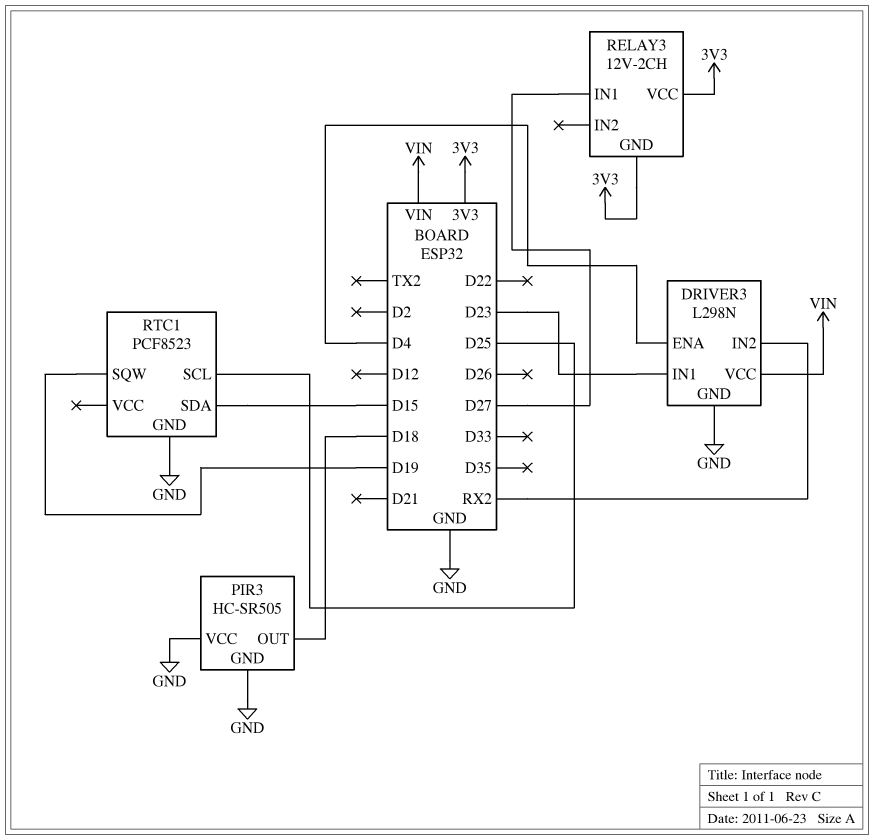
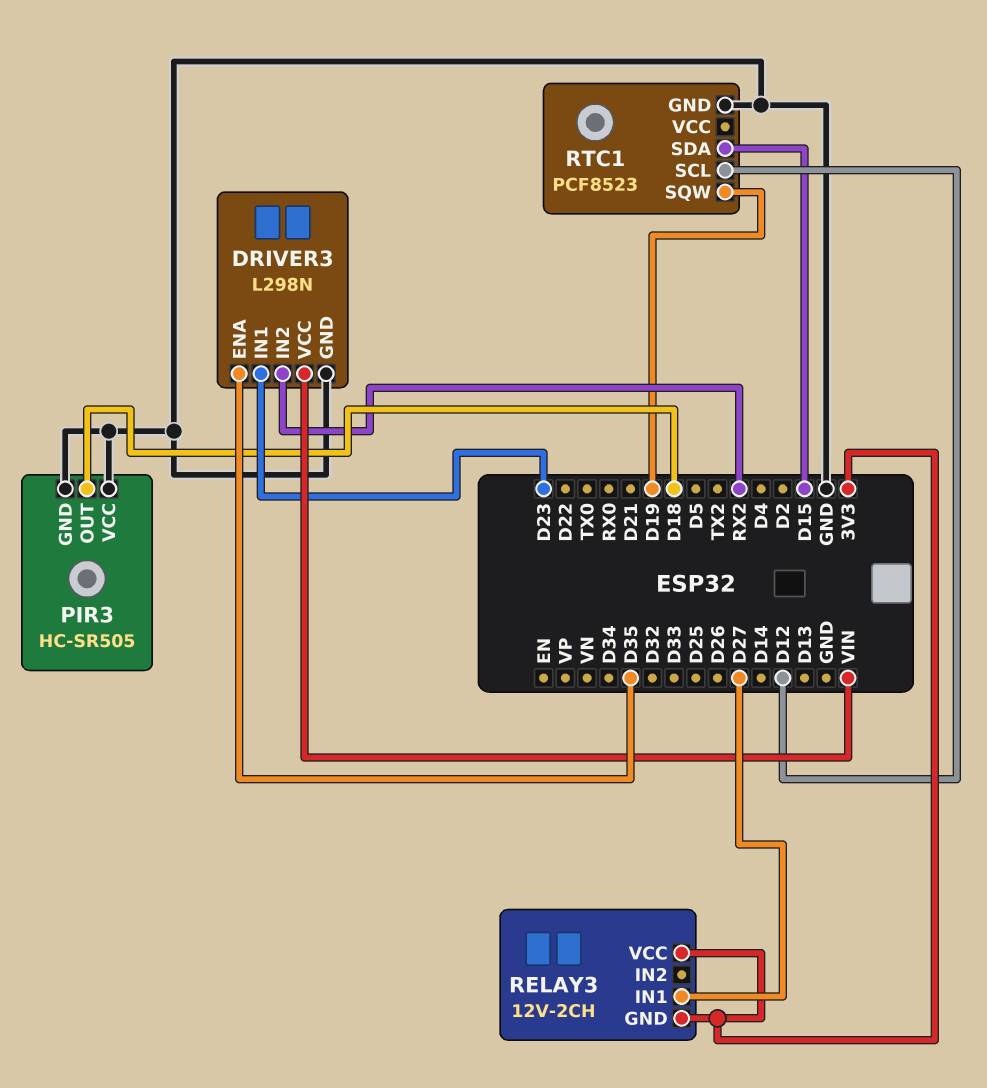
DRIVER3 pin ENA: D4 -> D35
RTC1 pin SCL: D25 -> D12

